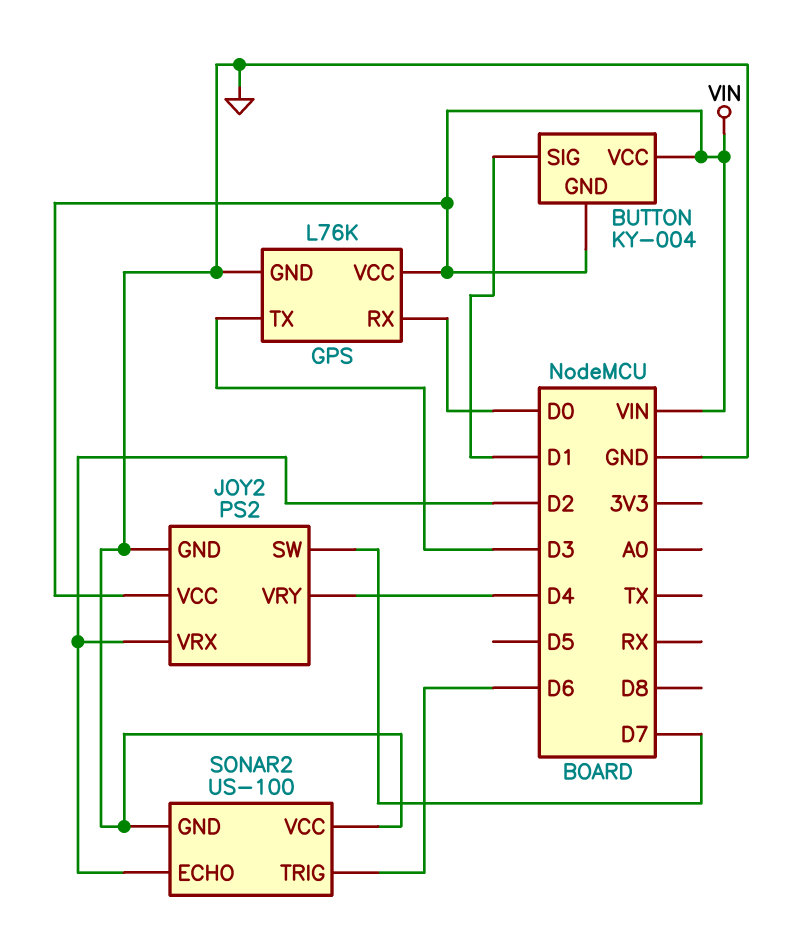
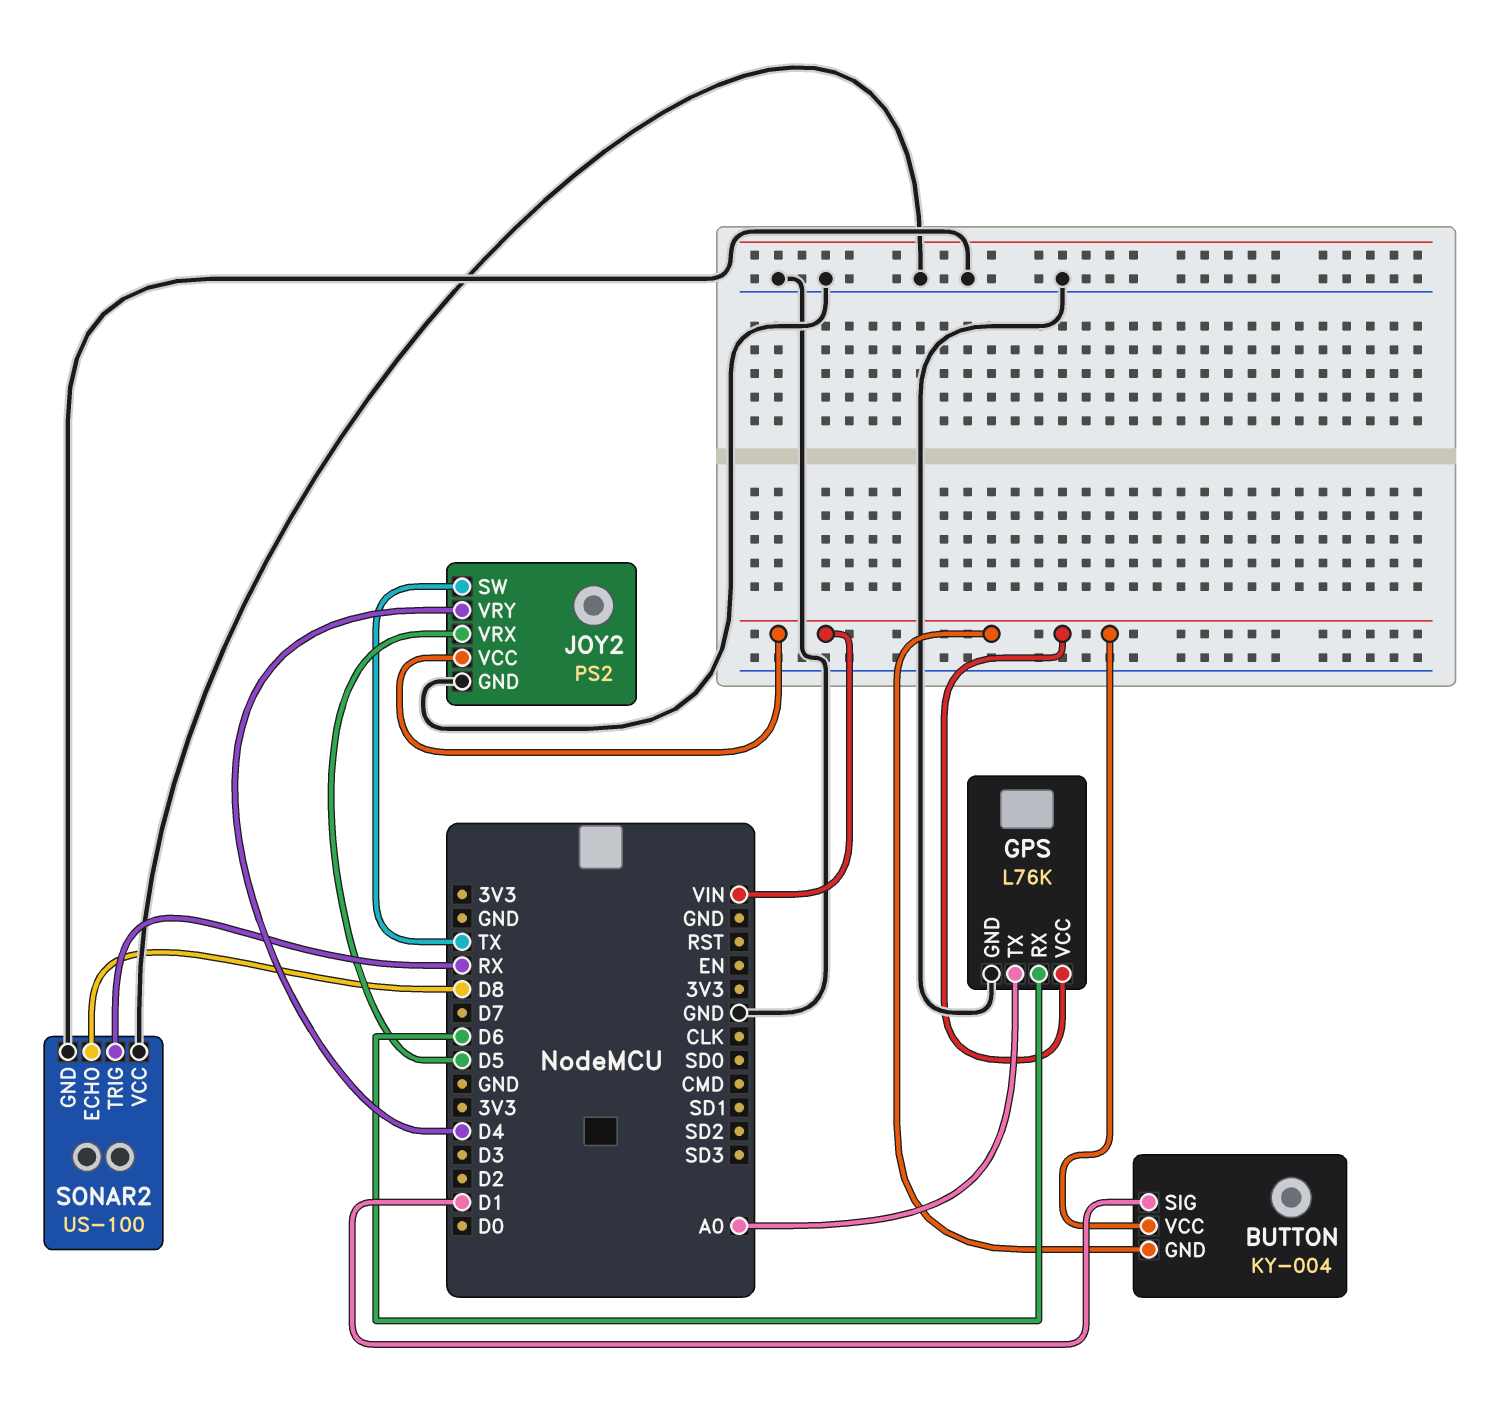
GPS pin RX: D0 -> D6
GPS pin TX: D3 -> A0
JOY2 pin SW: D7 -> TX
JOY2 pin VRX: D2 -> D5
SONAR2 pin ECHO: D2 -> D8
SONAR2 pin TRIG: D6 -> RX

